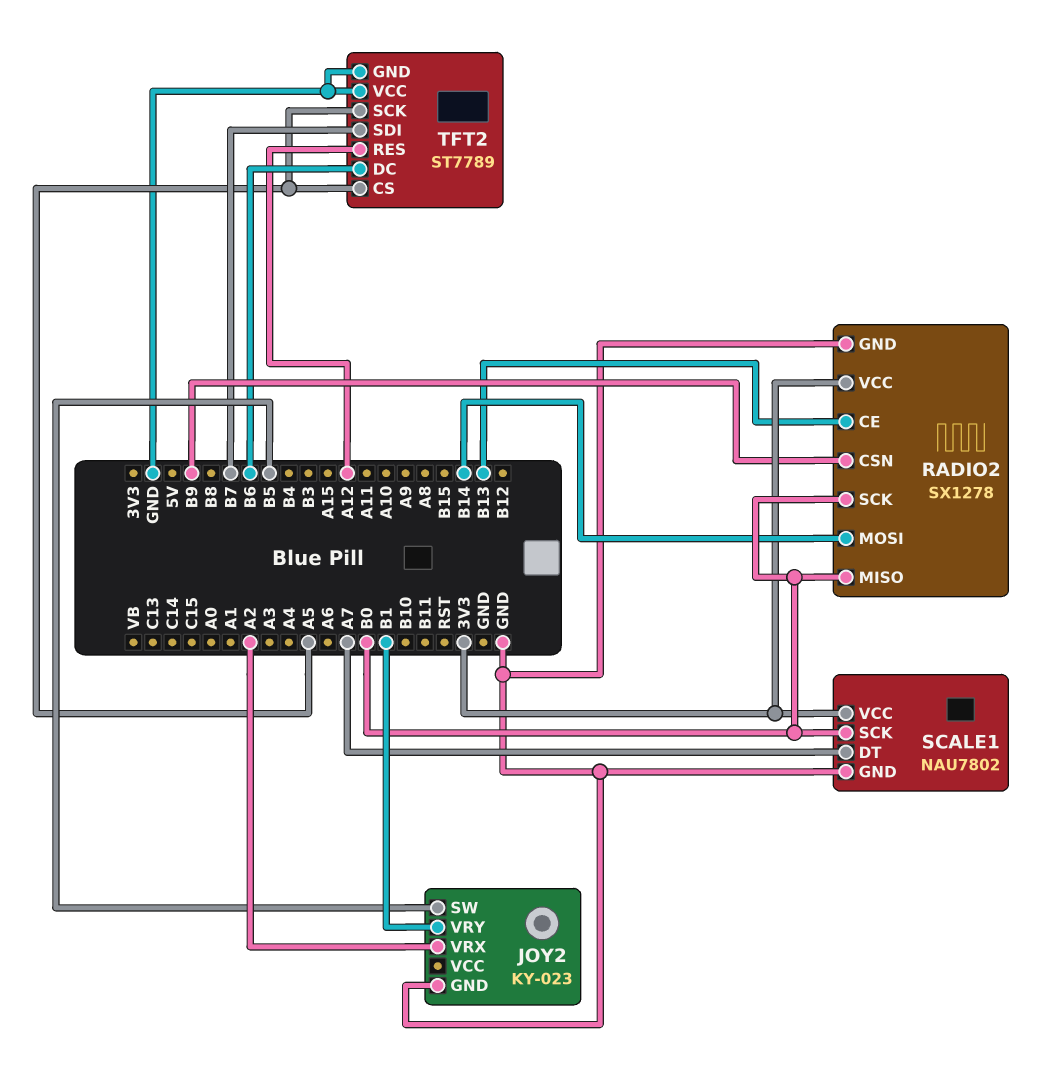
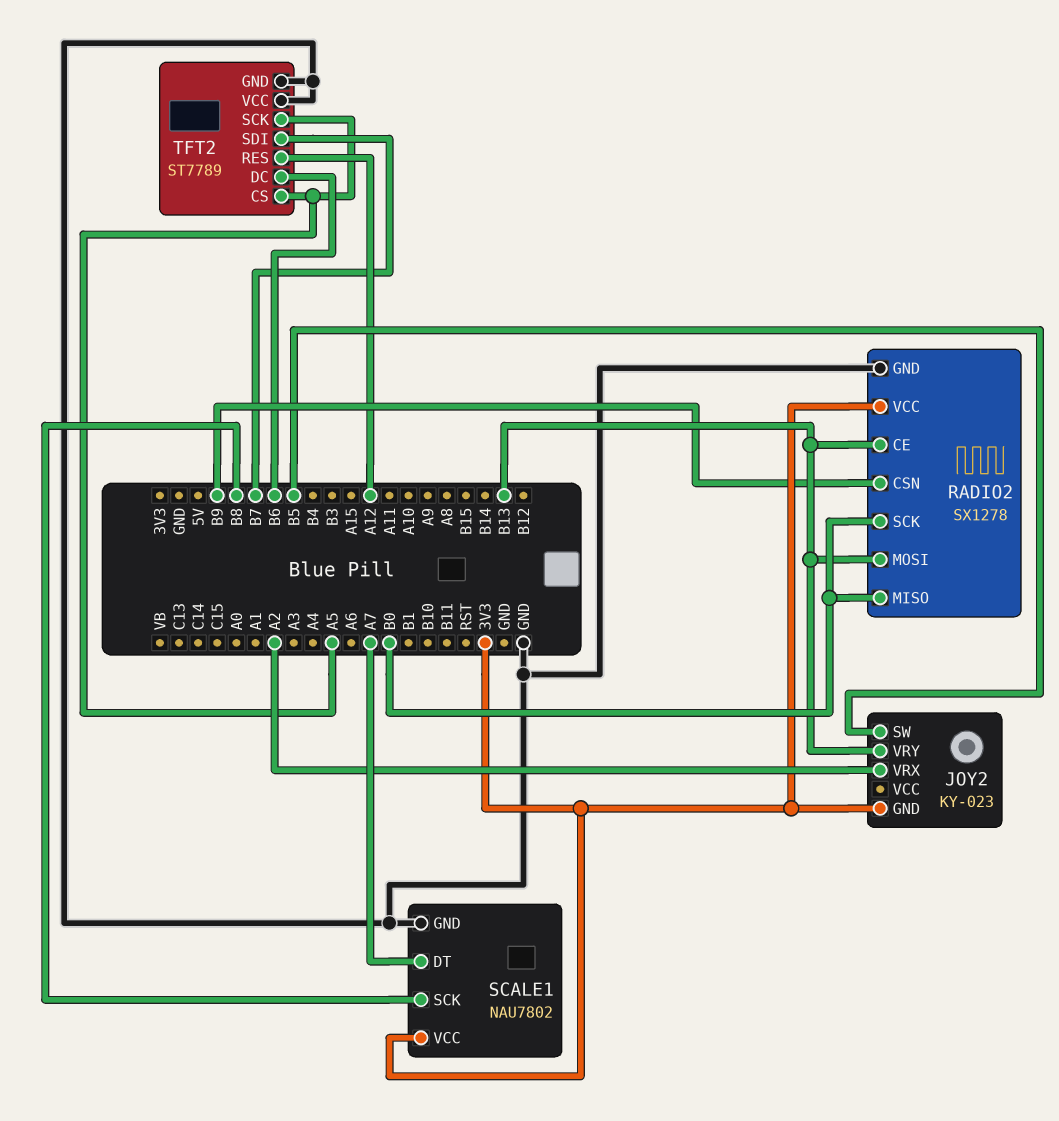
JOY2 pin GND: GND -> 3V3
JOY2 pin VRY: B1 -> B13
RADIO2 pin MOSI: B14 -> B13
SCALE1 pin SCK: B0 -> B8

